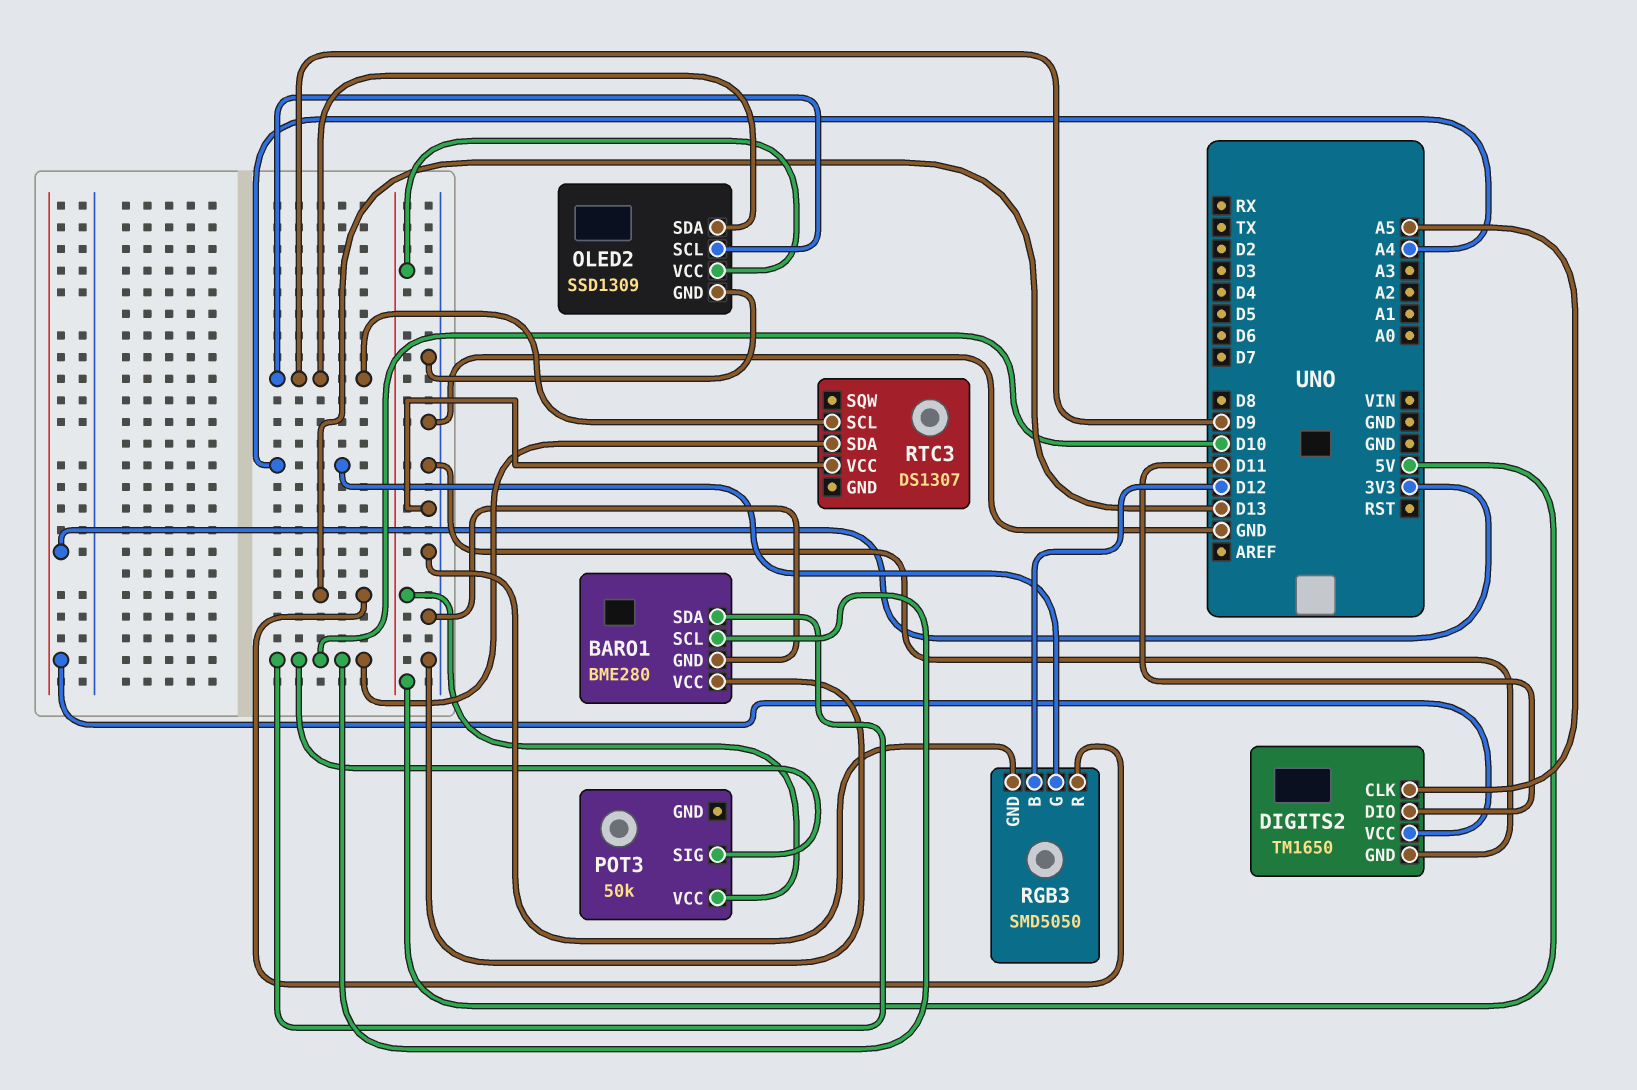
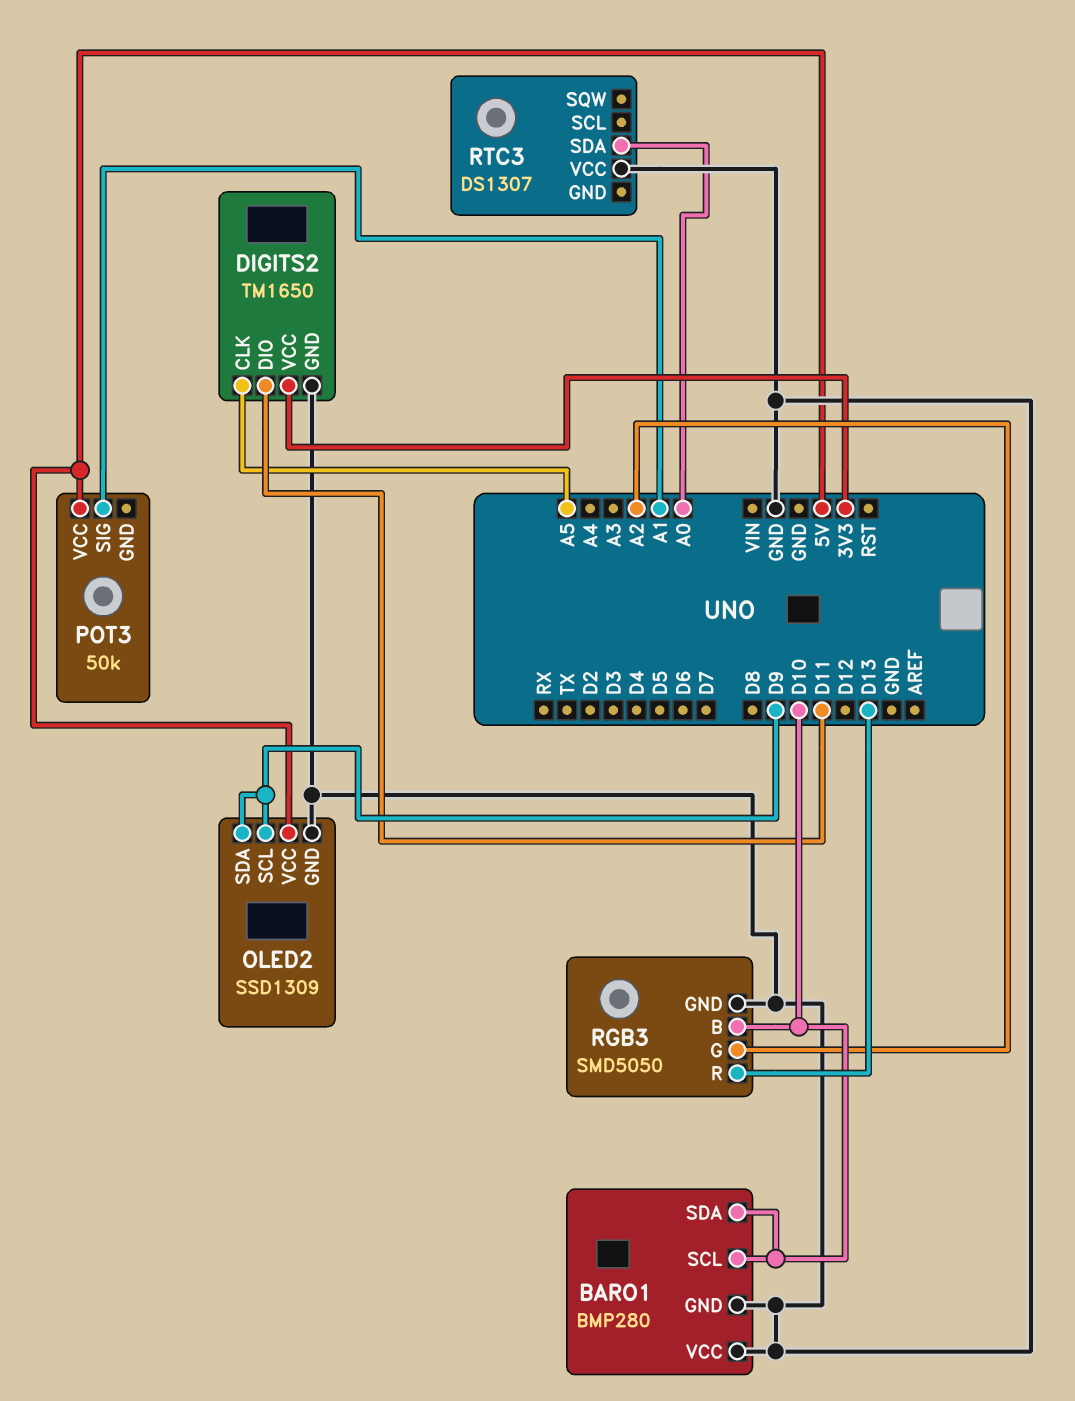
BARO1: BME280 -> BMP280
POT3 pin SIG: D10 -> A1
RGB3 pin B: D12 -> D10
RGB3 pin G: A4 -> A2
RTC3 pin SCL: D9 -> none
RTC3 pin SDA: D10 -> A0

